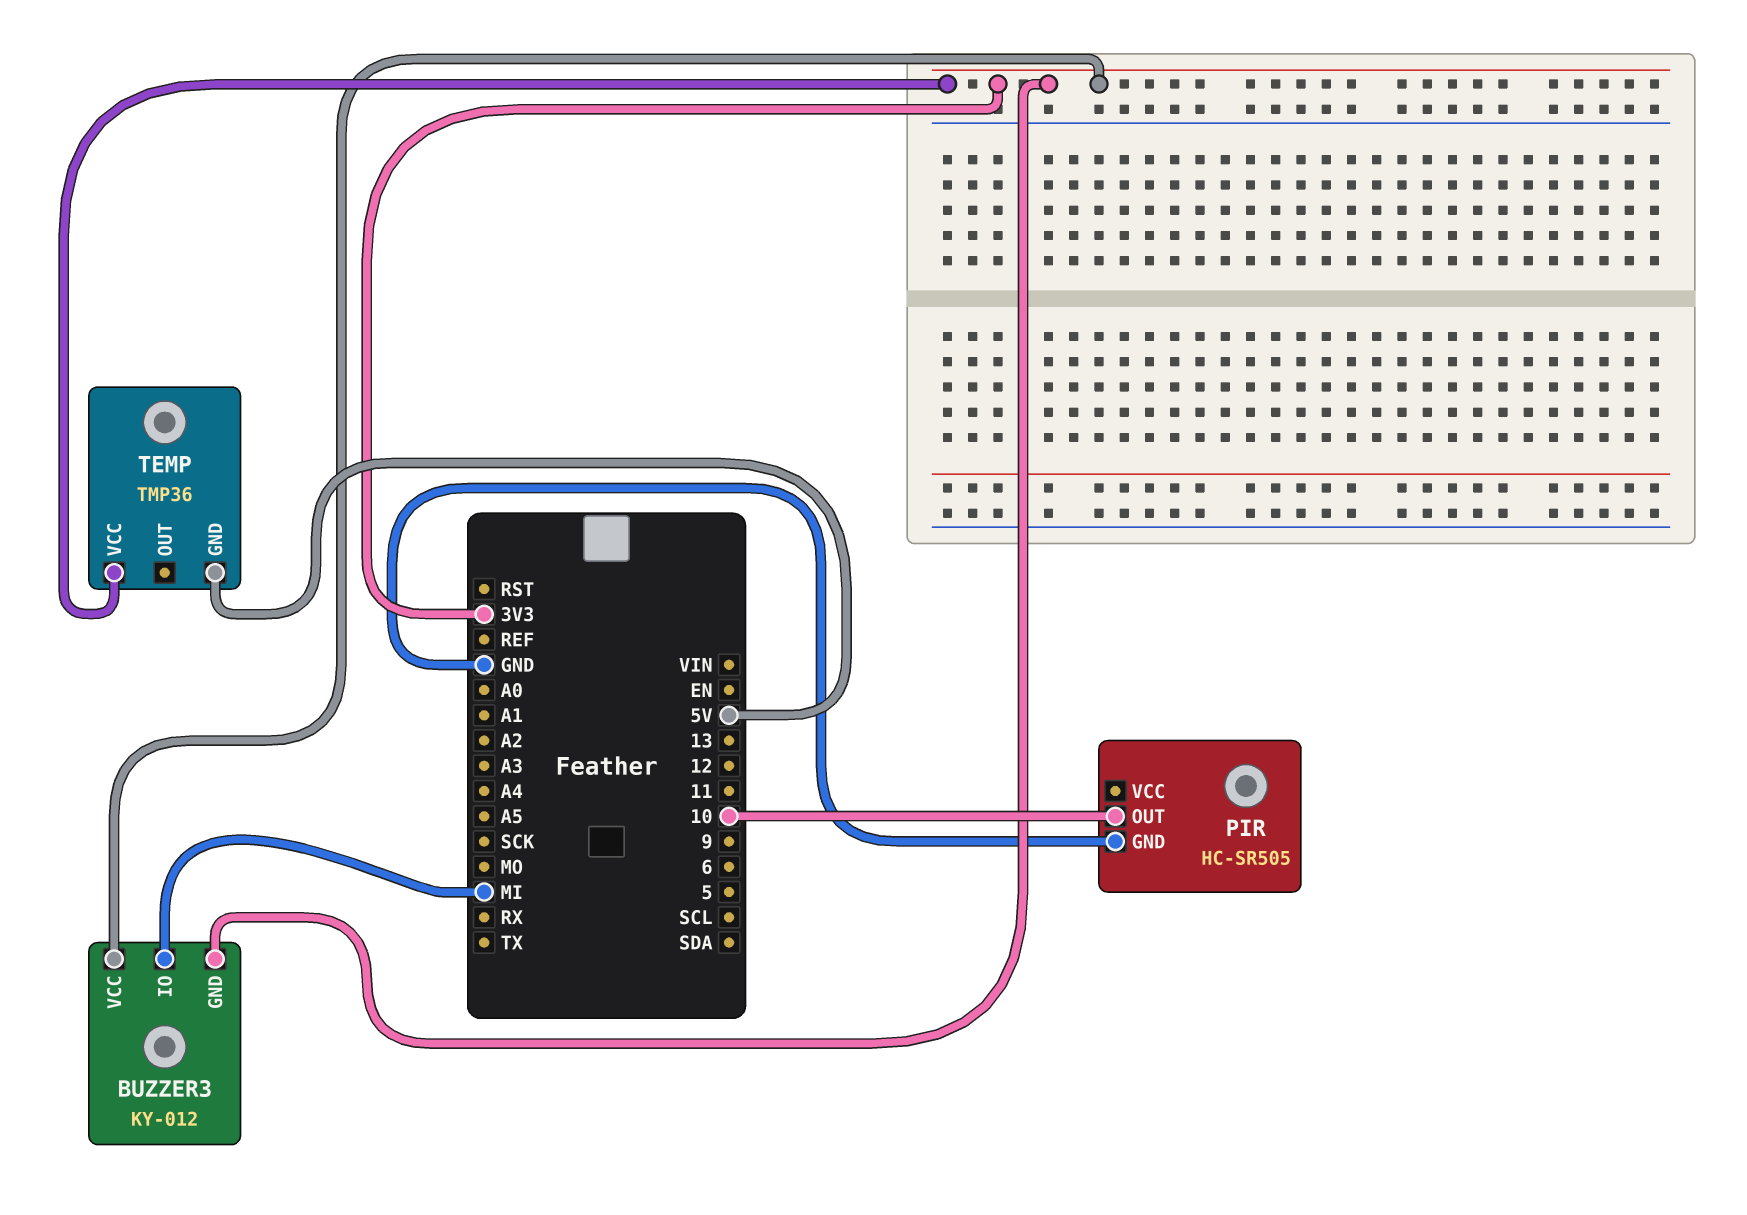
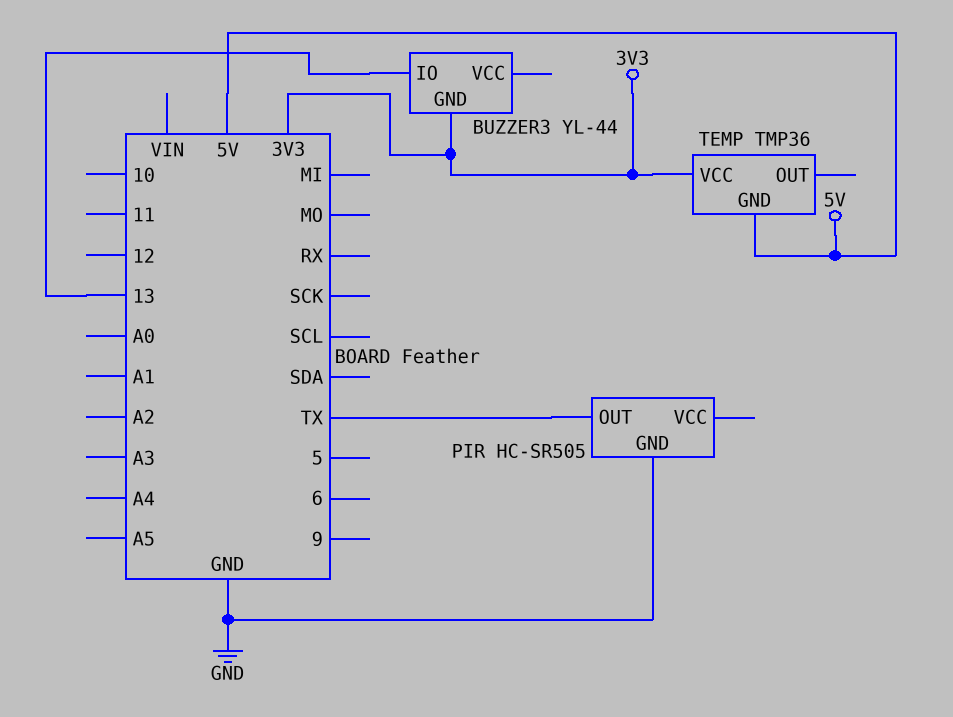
BUZZER3: KY-012 -> YL-44
BUZZER3 pin IO: MI -> 13
BUZZER3 pin VCC: 3V3 -> none
PIR pin OUT: 10 -> TX

